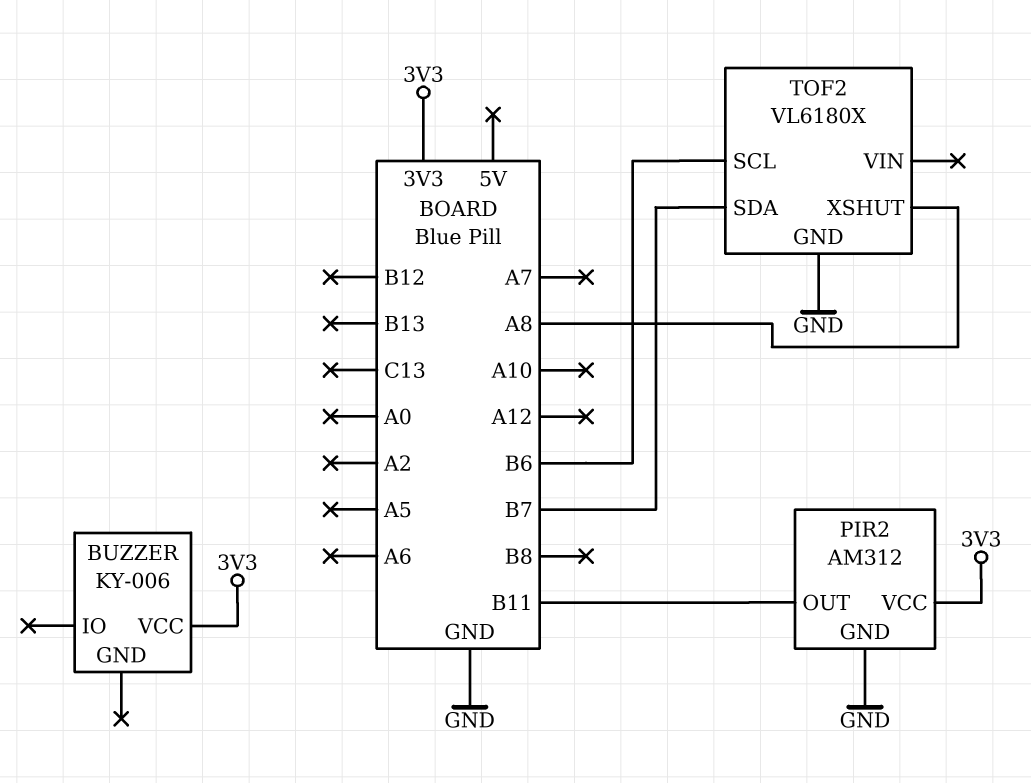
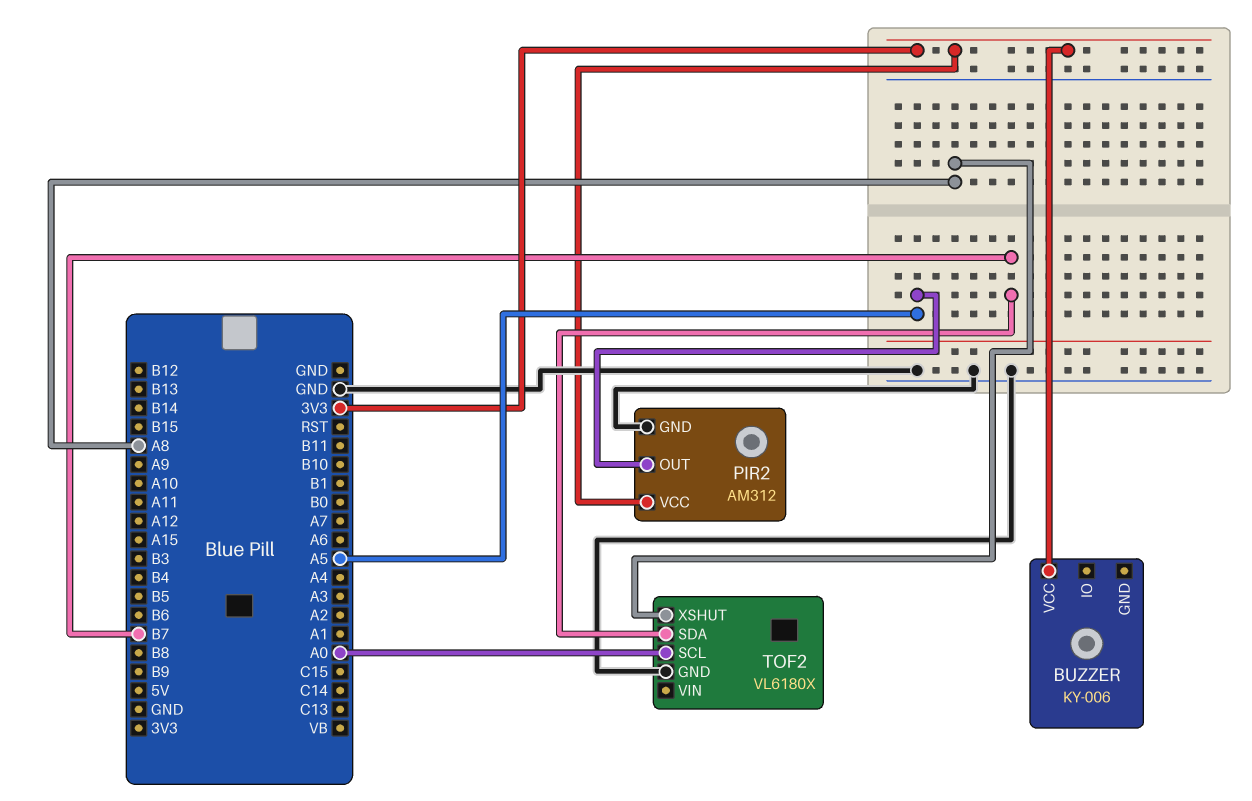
PIR2 pin OUT: B11 -> A5
TOF2 pin SCL: B6 -> A0

